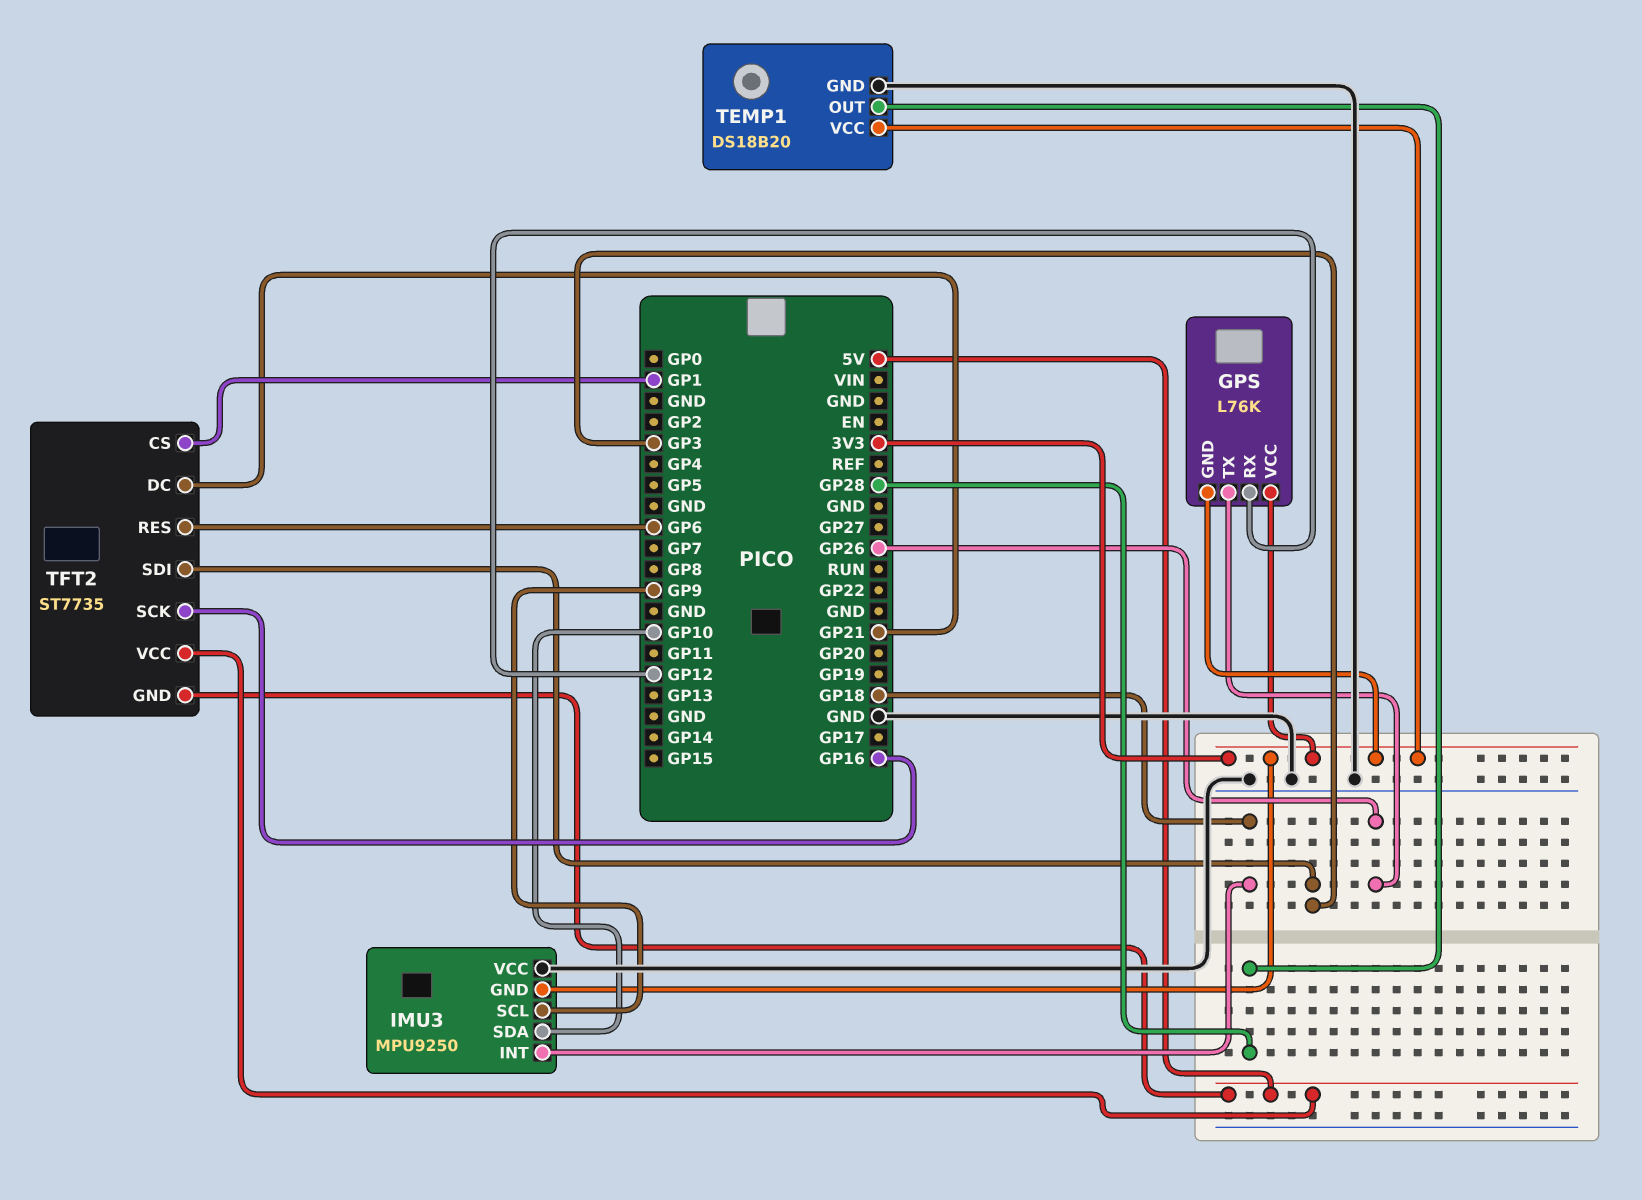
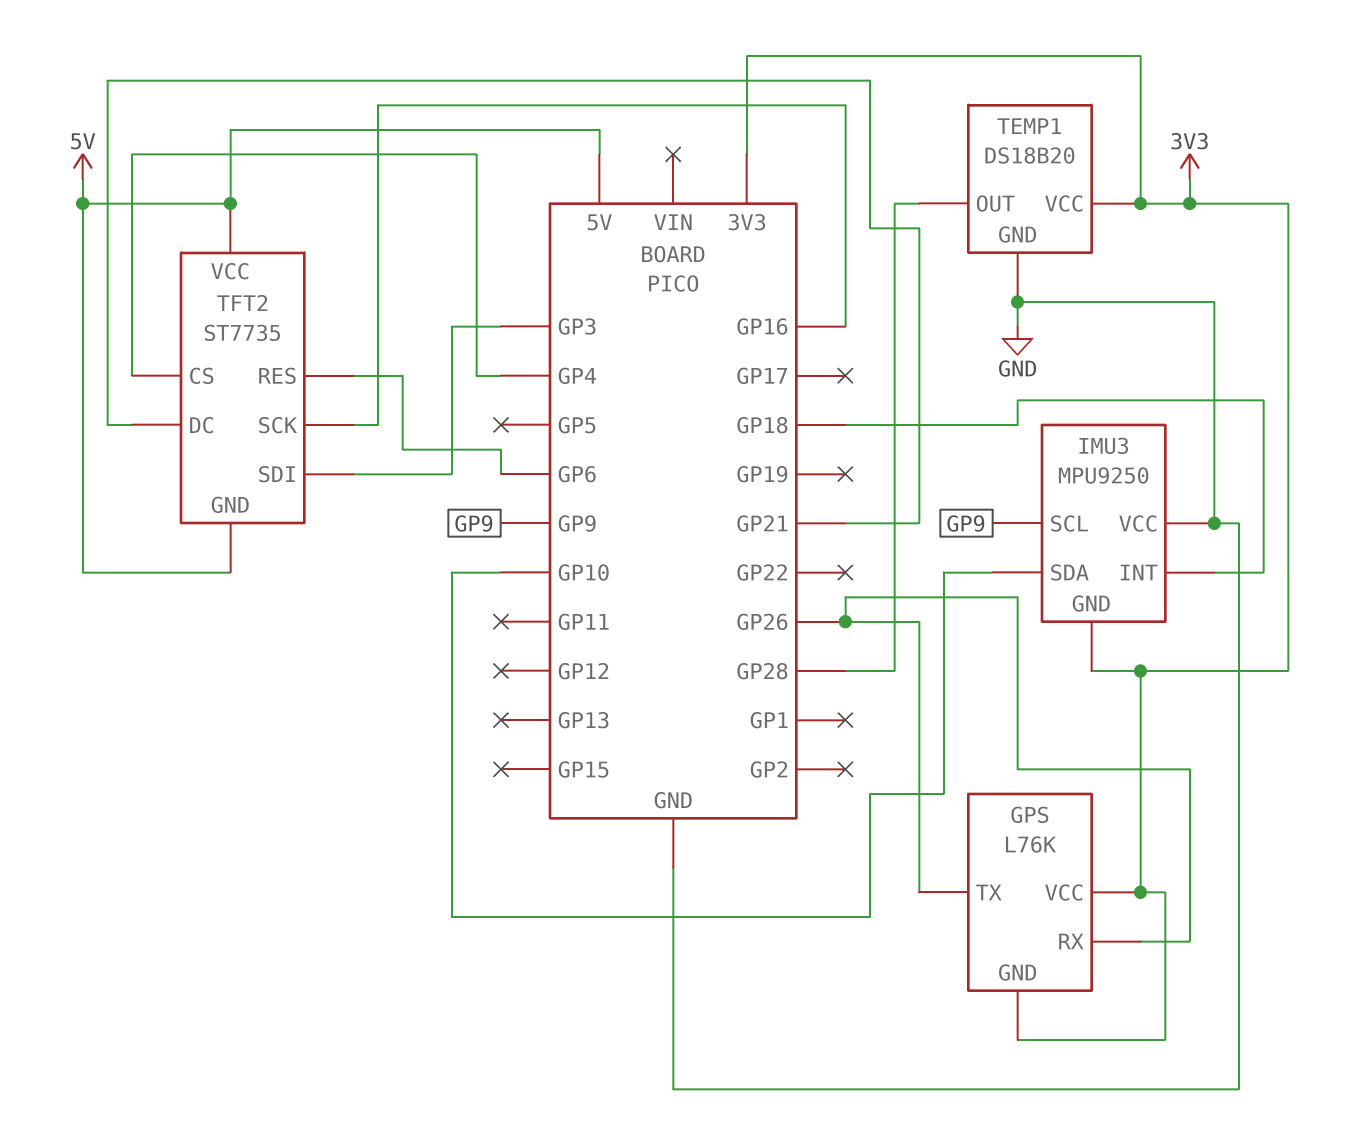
GPS pin RX: GP12 -> GP26
TFT2 pin CS: GP1 -> GP4

